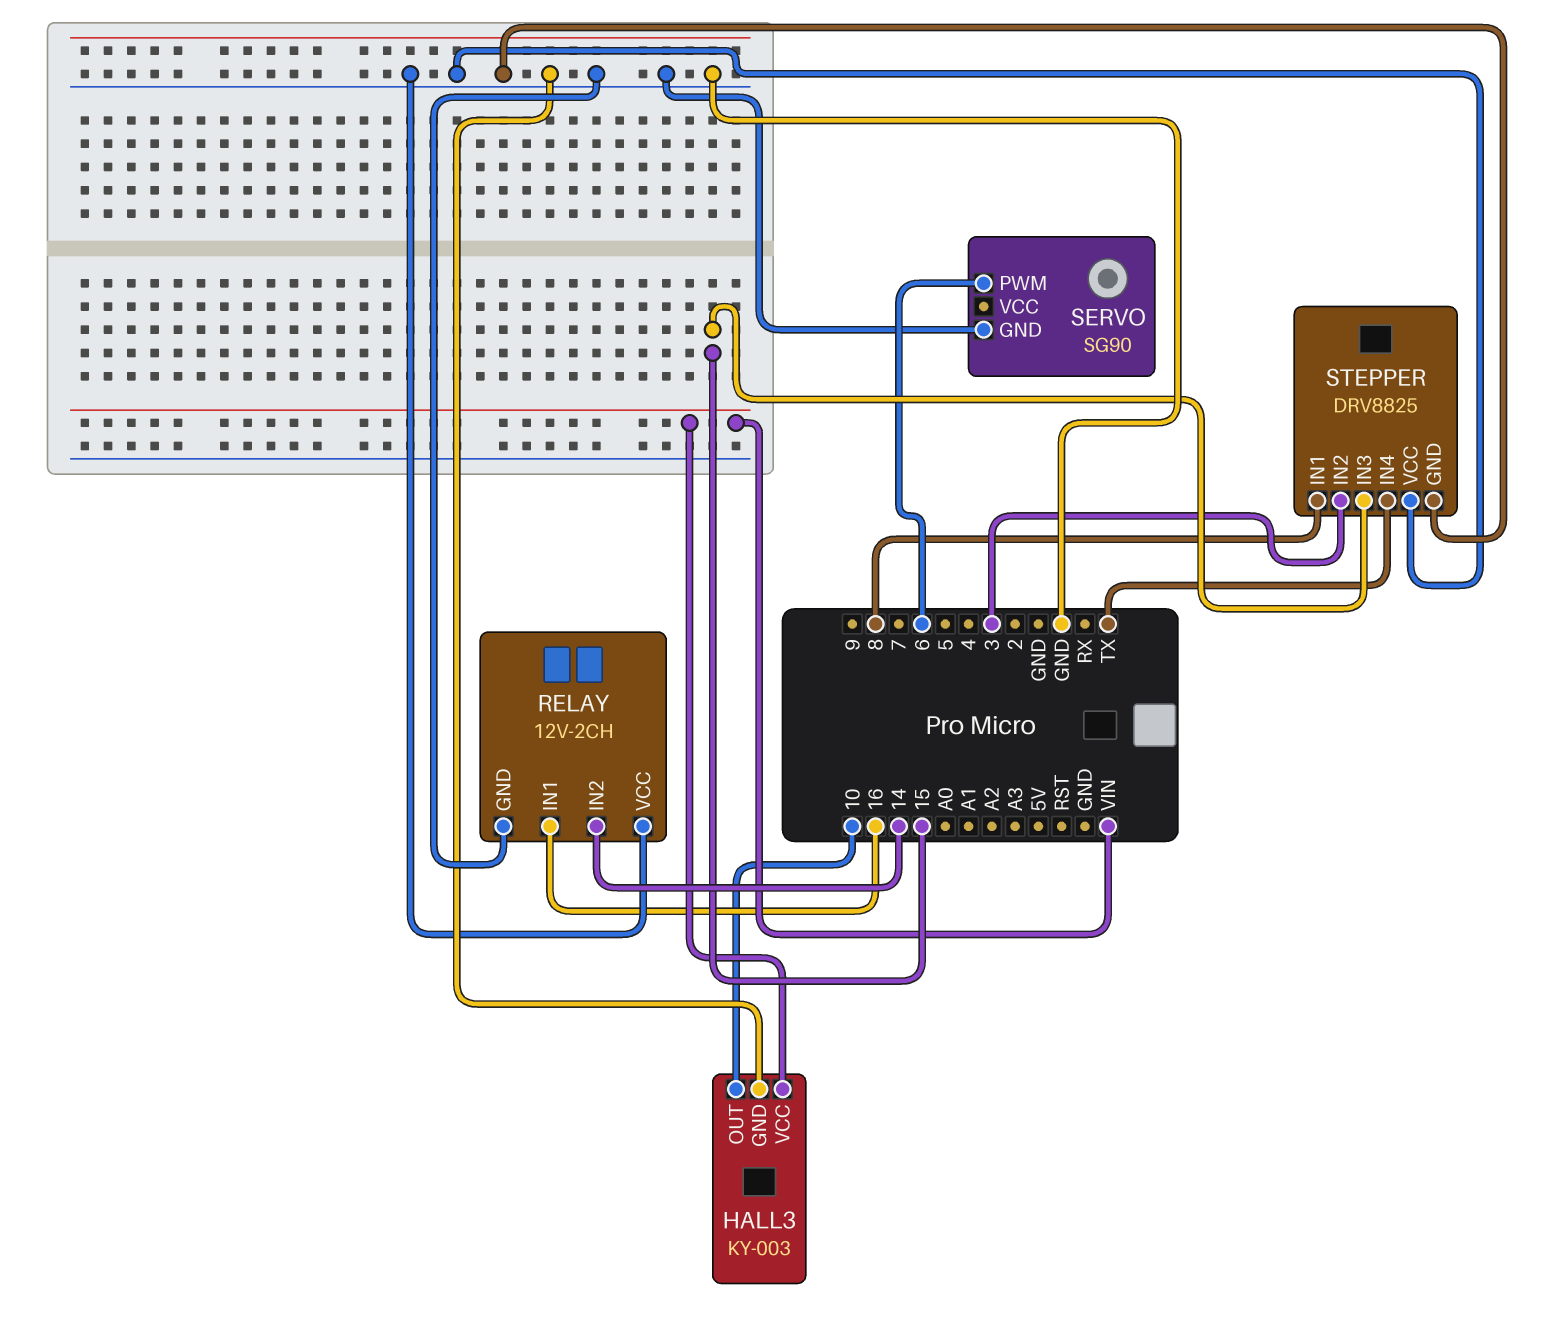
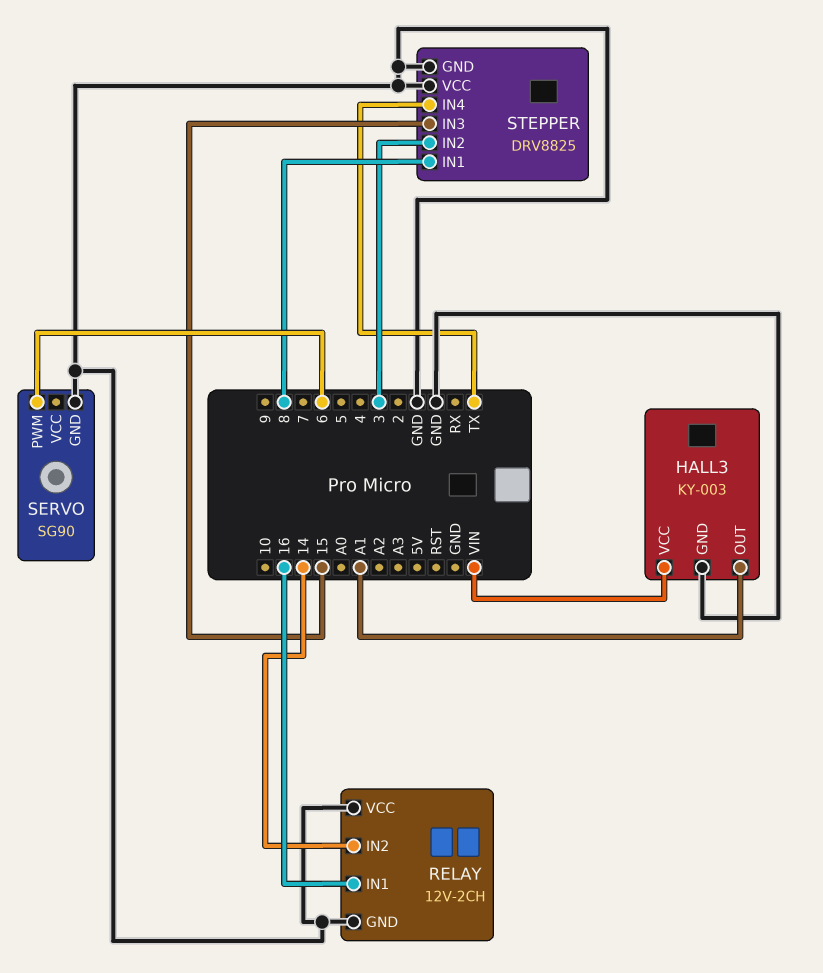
HALL3 pin OUT: 10 -> A1

